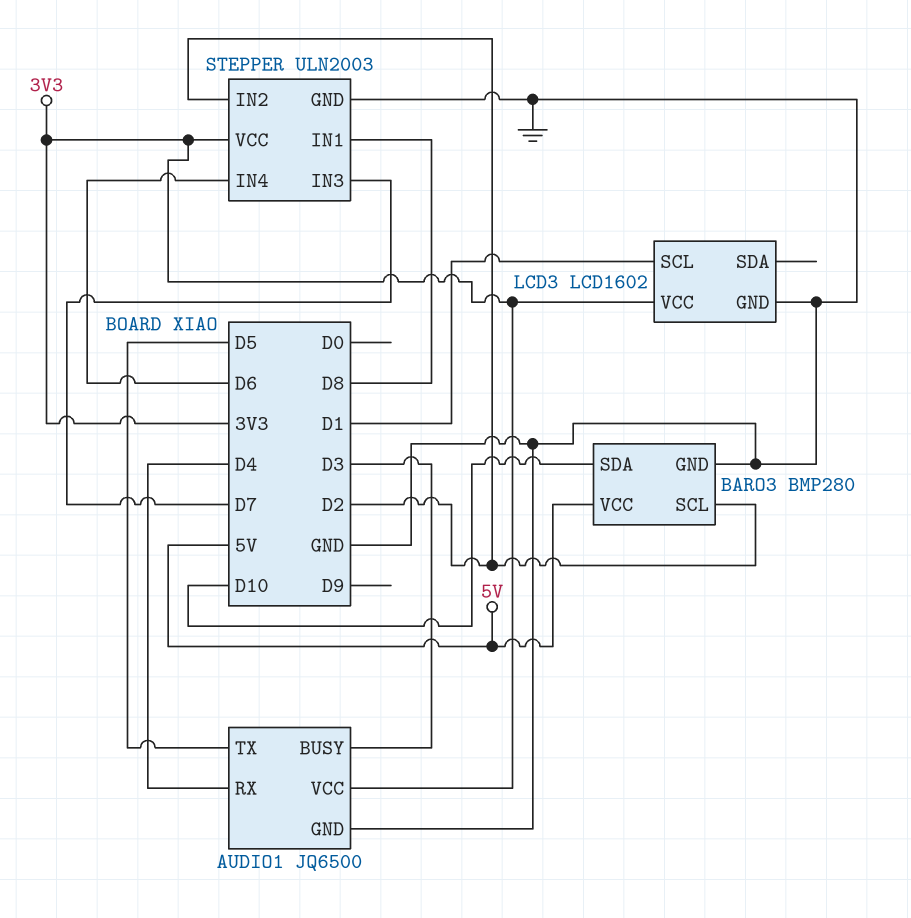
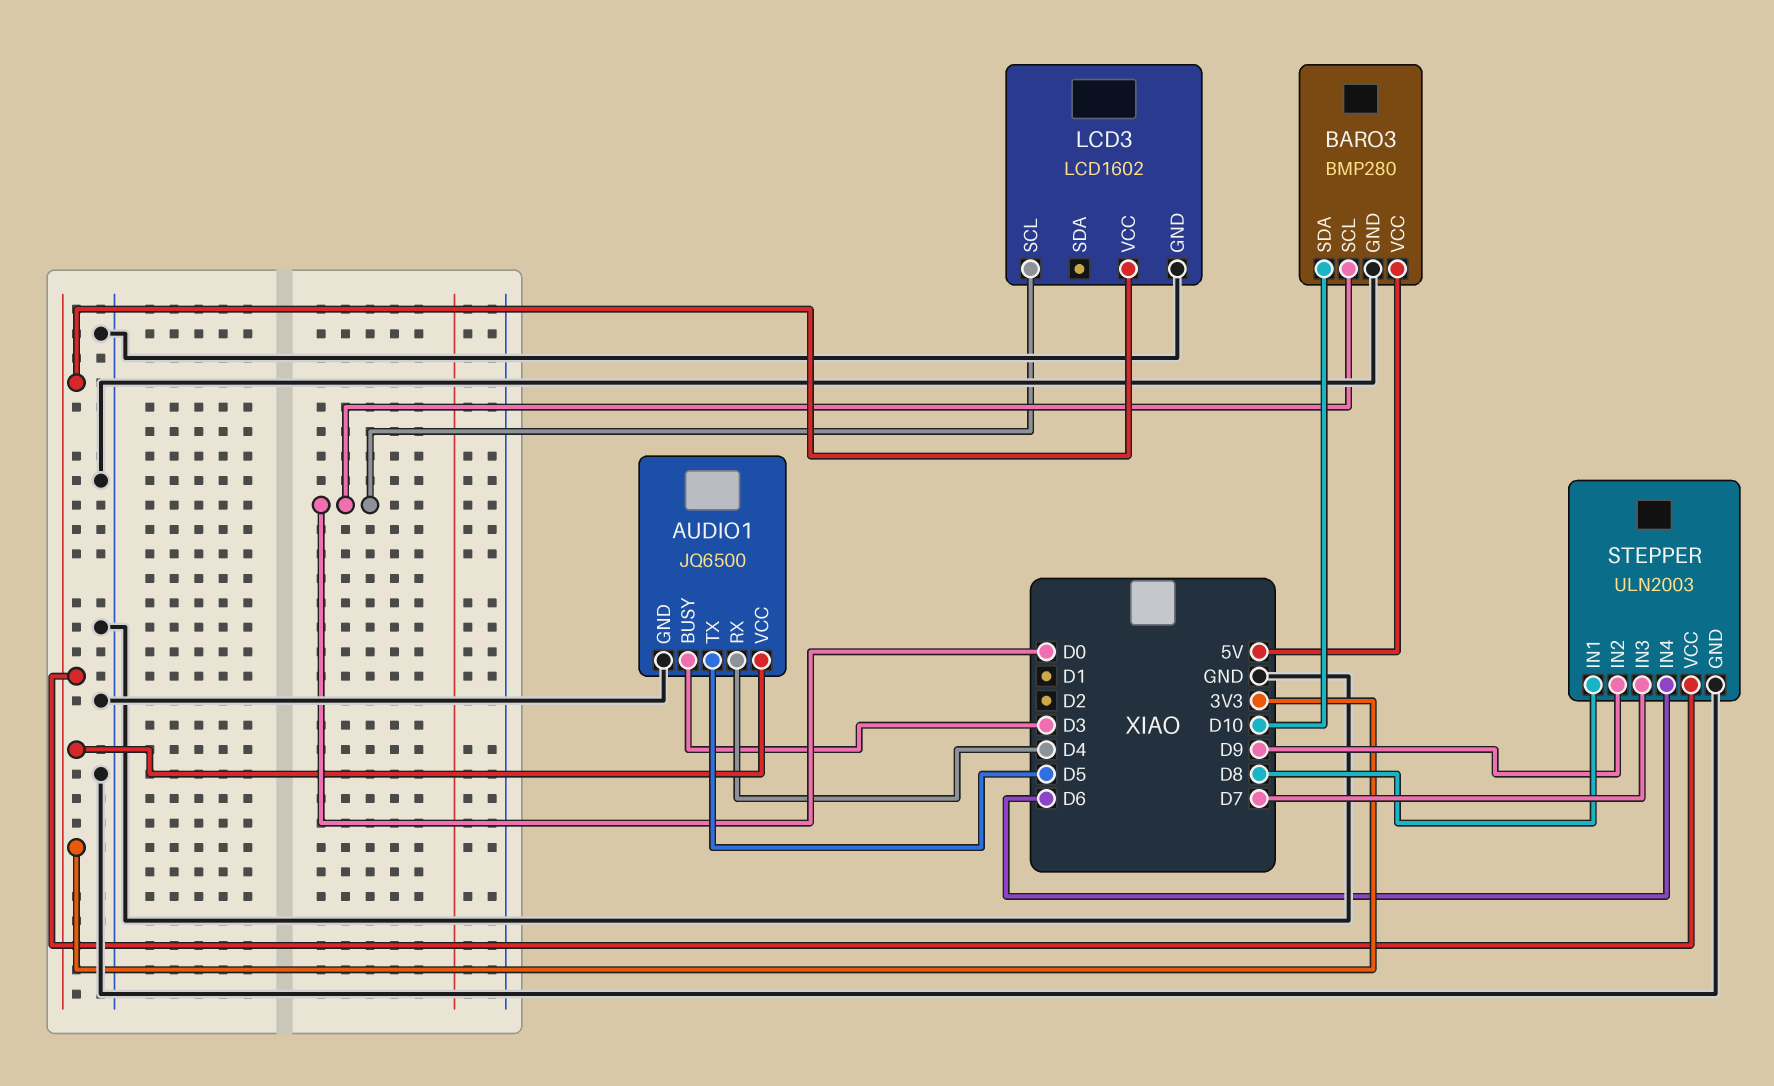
BARO3 pin SCL: D2 -> D0
LCD3 pin SCL: D1 -> D0
STEPPER pin IN2: D2 -> D9

